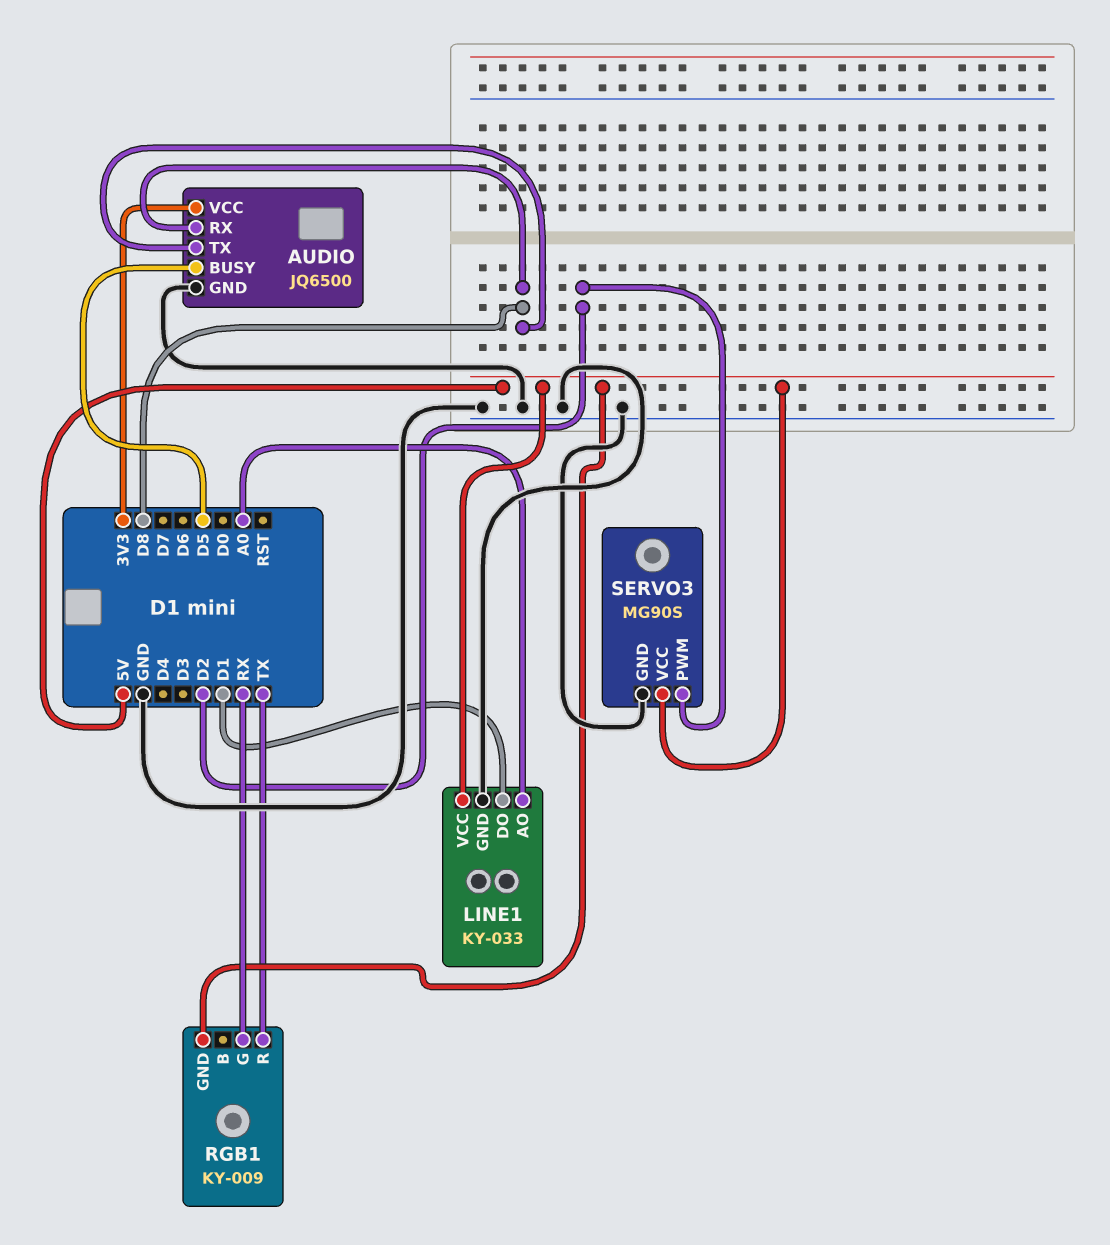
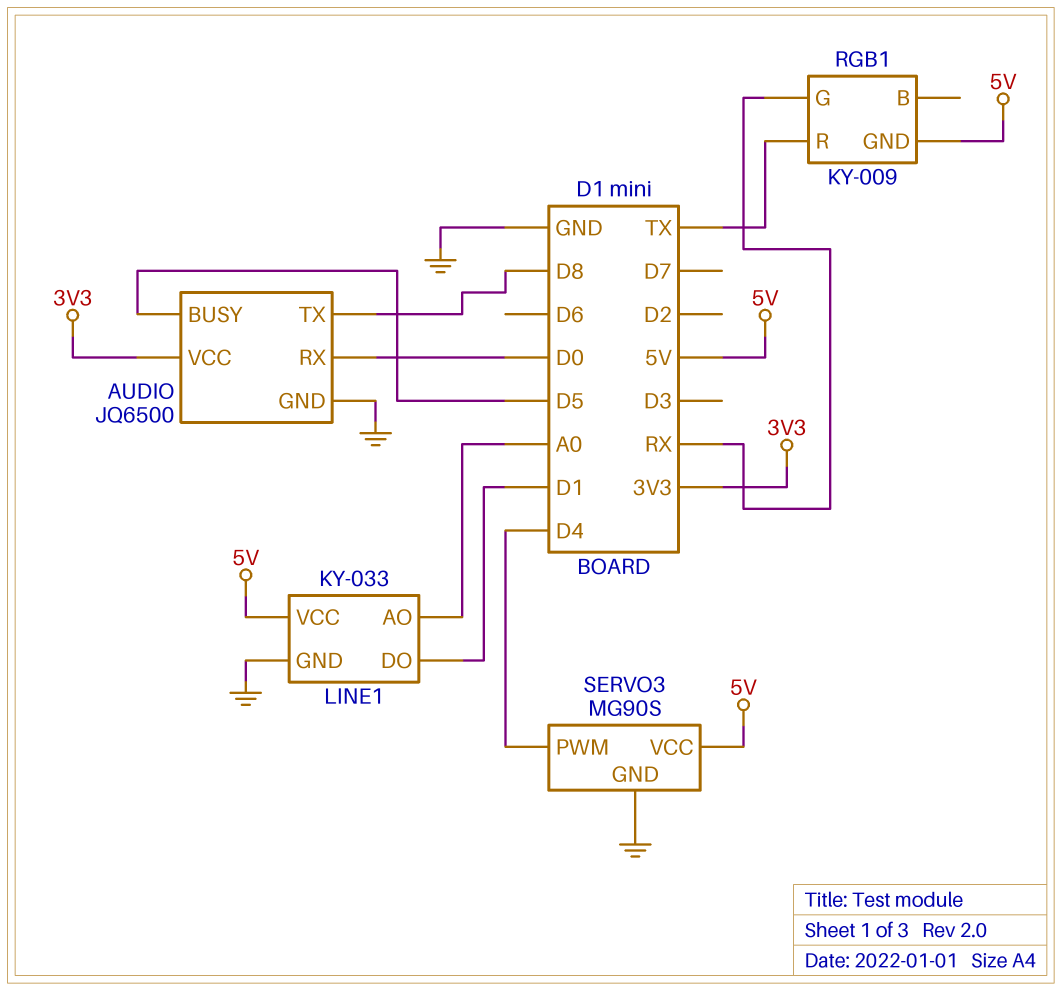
AUDIO pin RX: D8 -> D0
SERVO3 pin PWM: D2 -> D4

